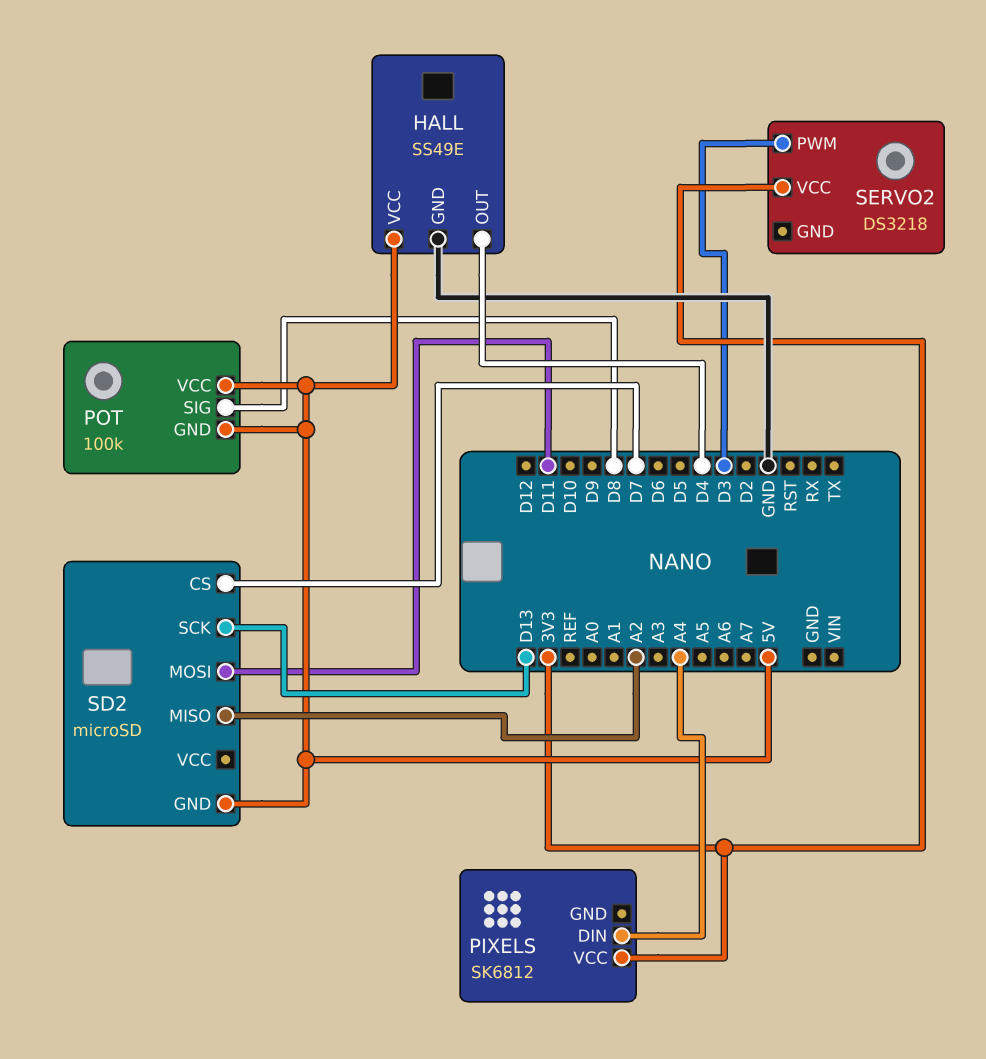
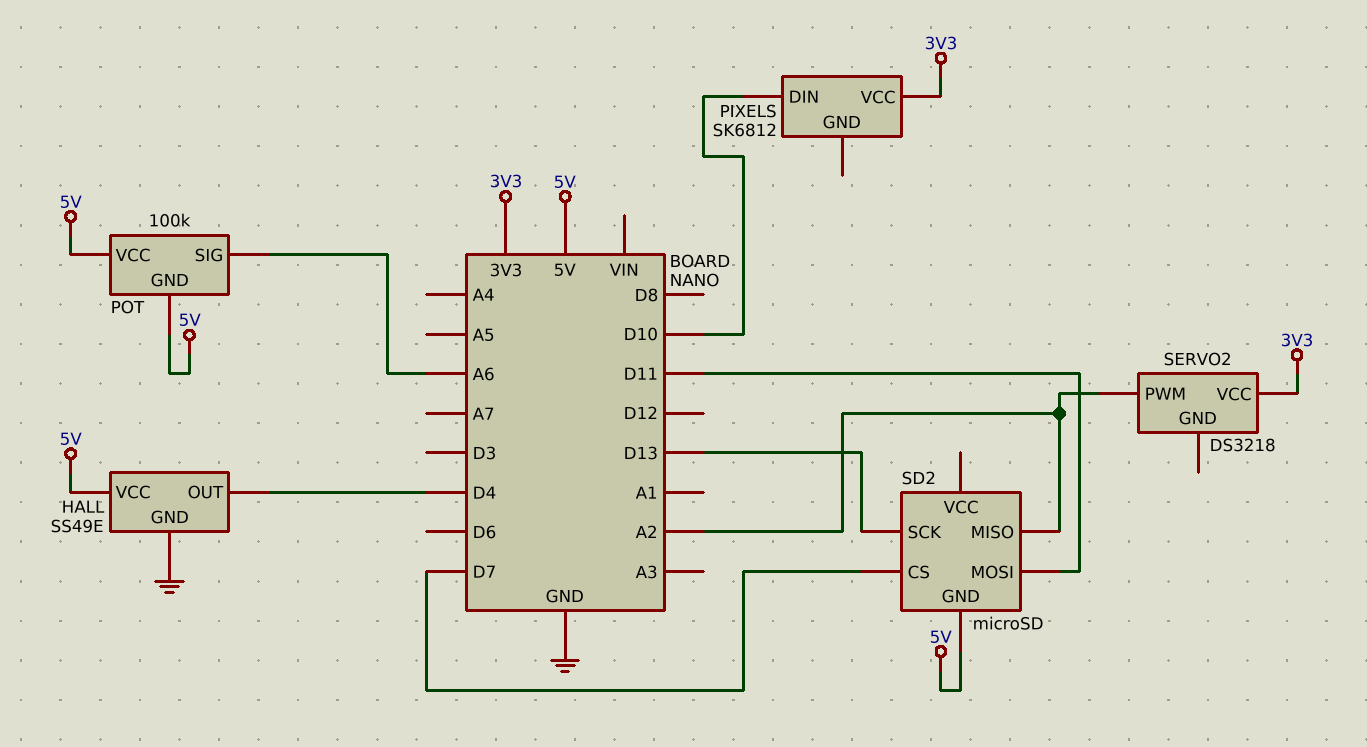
PIXELS pin DIN: A4 -> D10
POT pin SIG: D8 -> A6
SERVO2 pin PWM: D3 -> A2

